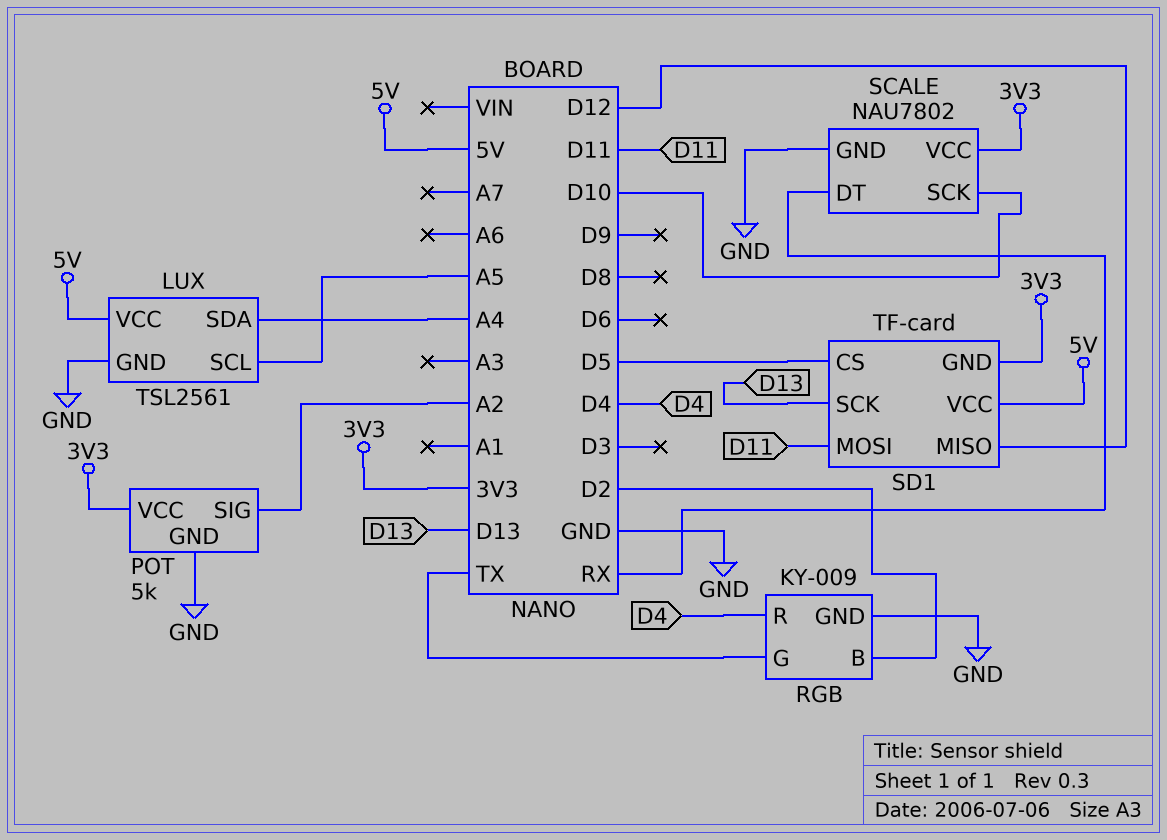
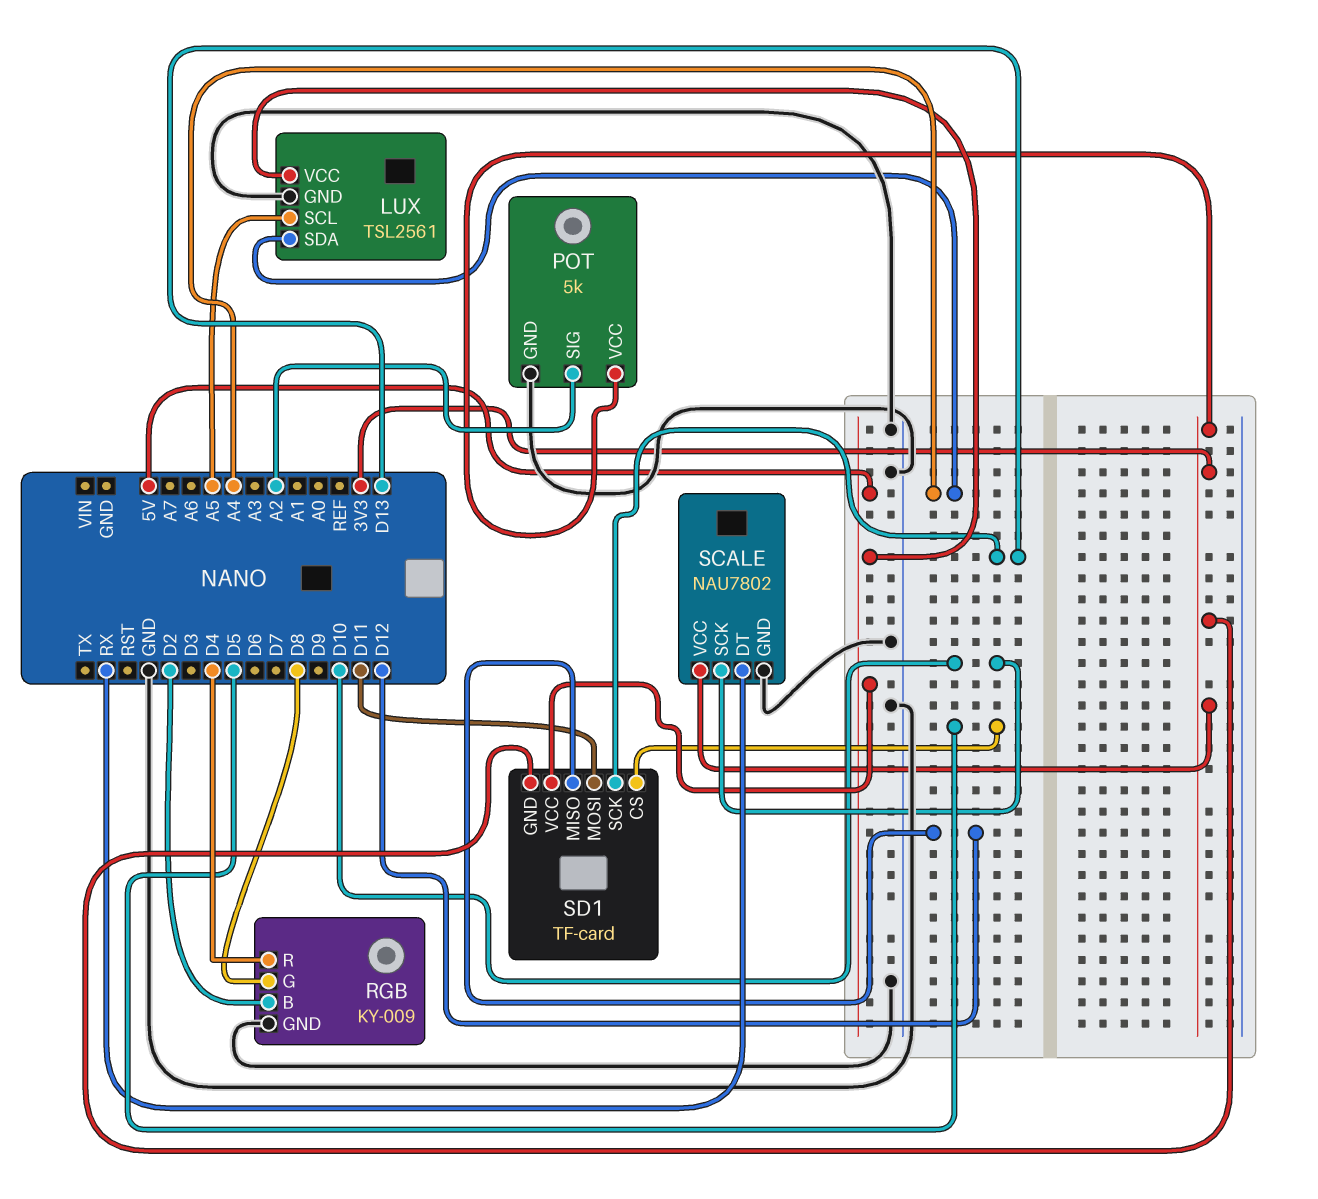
RGB pin G: TX -> D8

